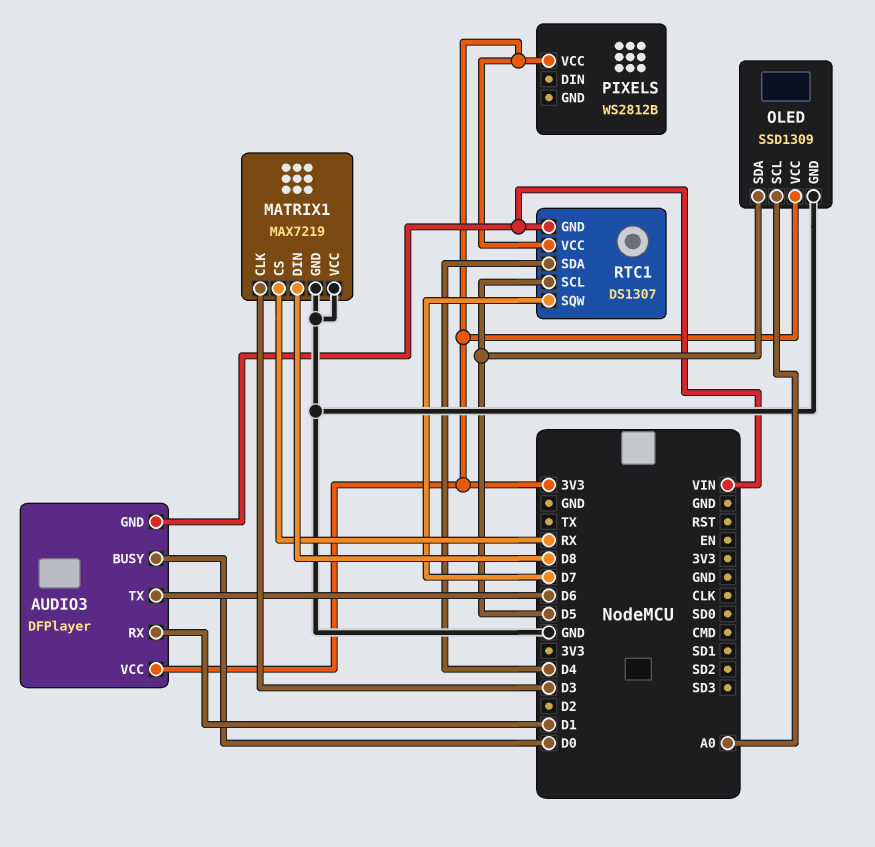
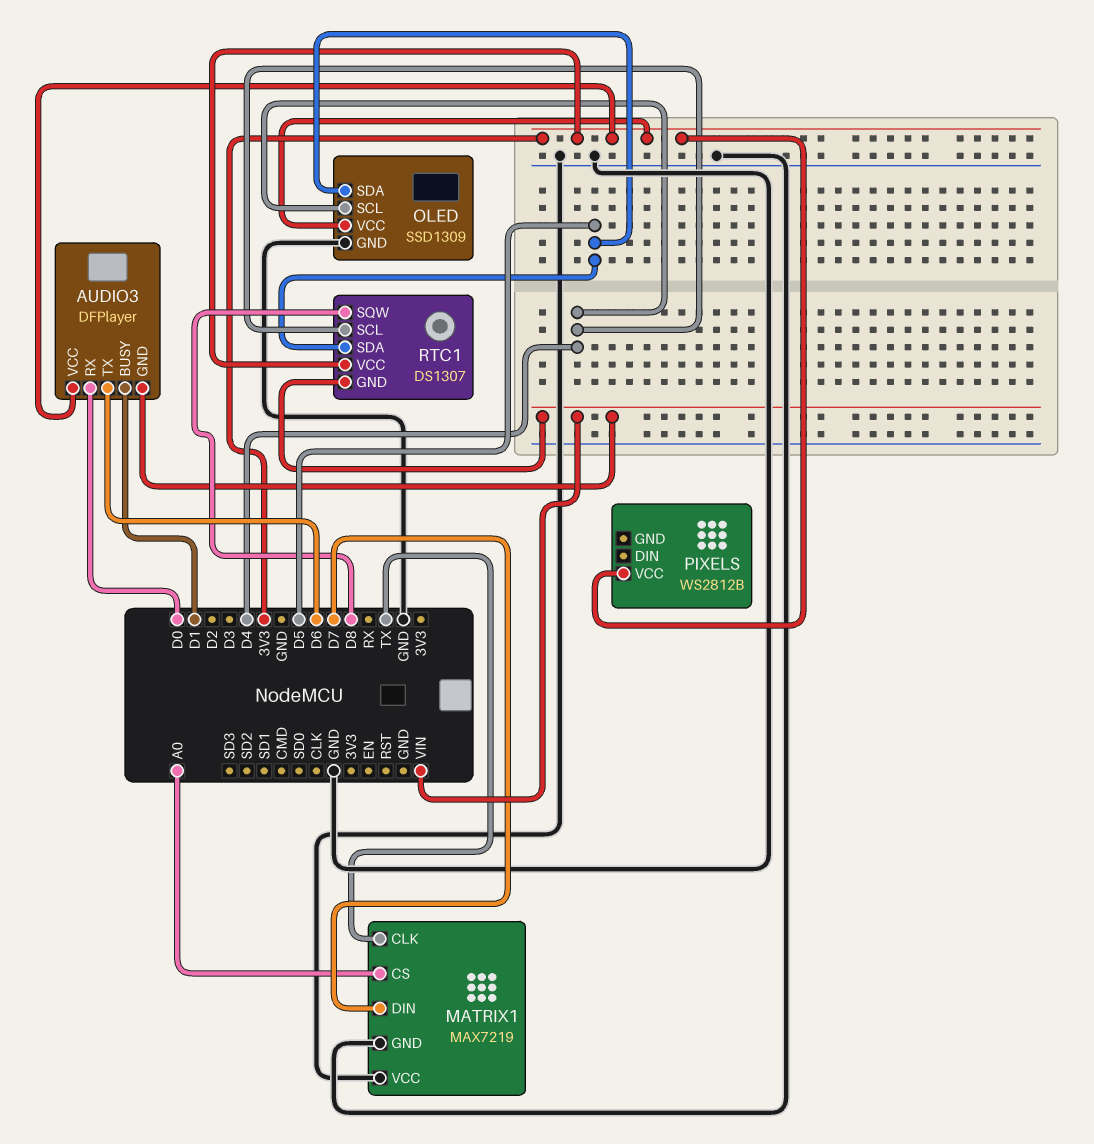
AUDIO3 pin BUSY: D0 -> D1
AUDIO3 pin RX: D1 -> D0
MATRIX1 pin CLK: D3 -> TX
MATRIX1 pin CS: RX -> A0
MATRIX1 pin DIN: D8 -> D7
OLED pin SCL: A0 -> D4
RTC1 pin SCL: D5 -> D4
RTC1 pin SDA: D4 -> D5
RTC1 pin SQW: D7 -> D8

